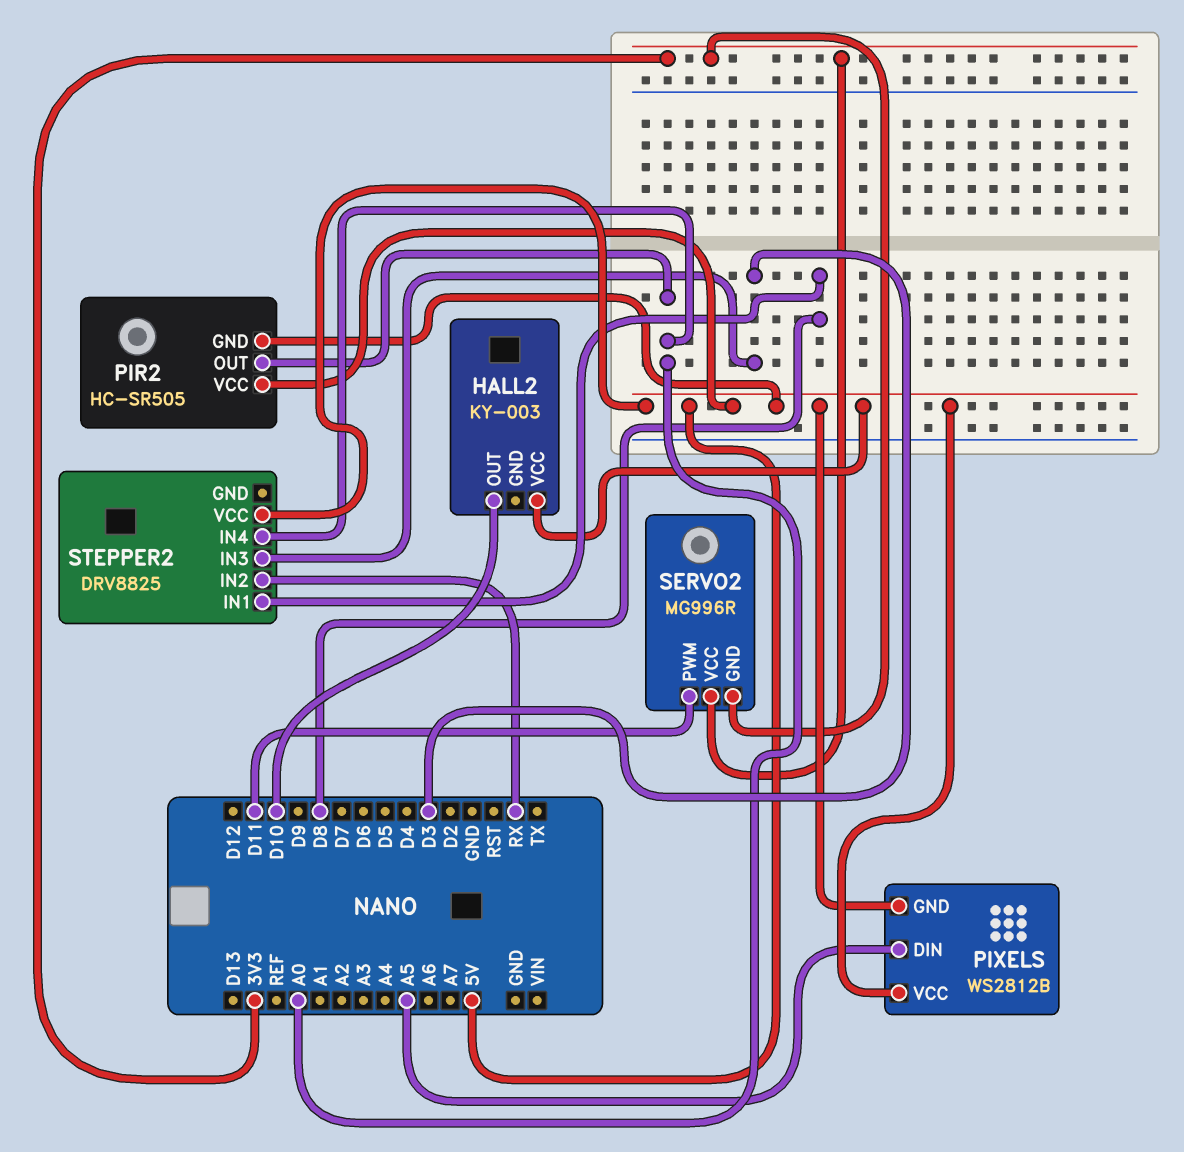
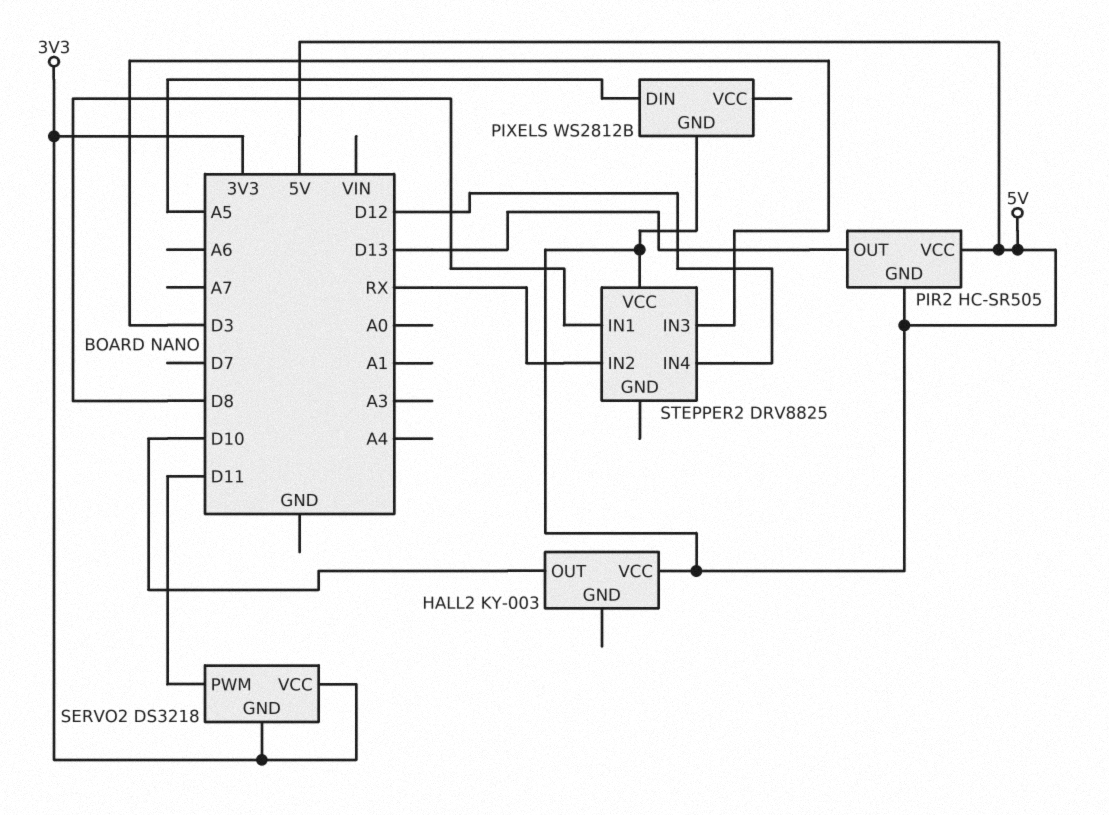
PIR2 pin OUT: A0 -> D13
PIXELS pin VCC: 5V -> none
SERVO2: MG996R -> DS3218
STEPPER2 pin IN4: A0 -> D12

